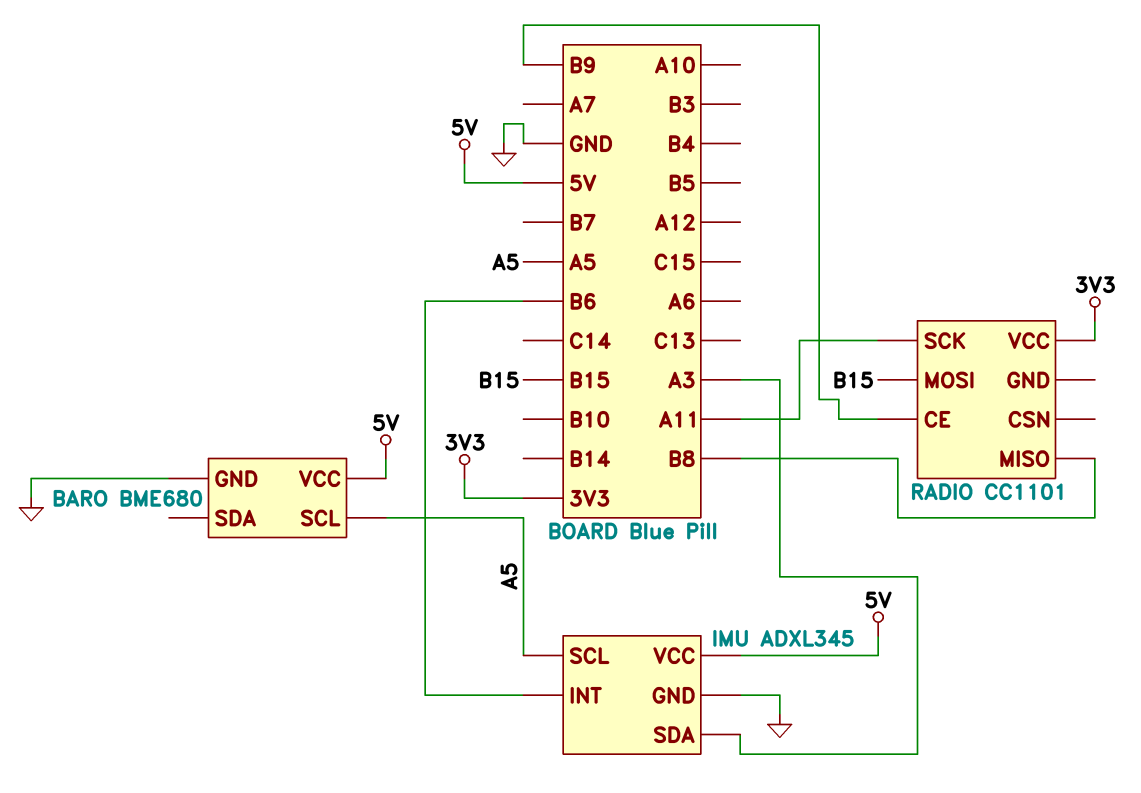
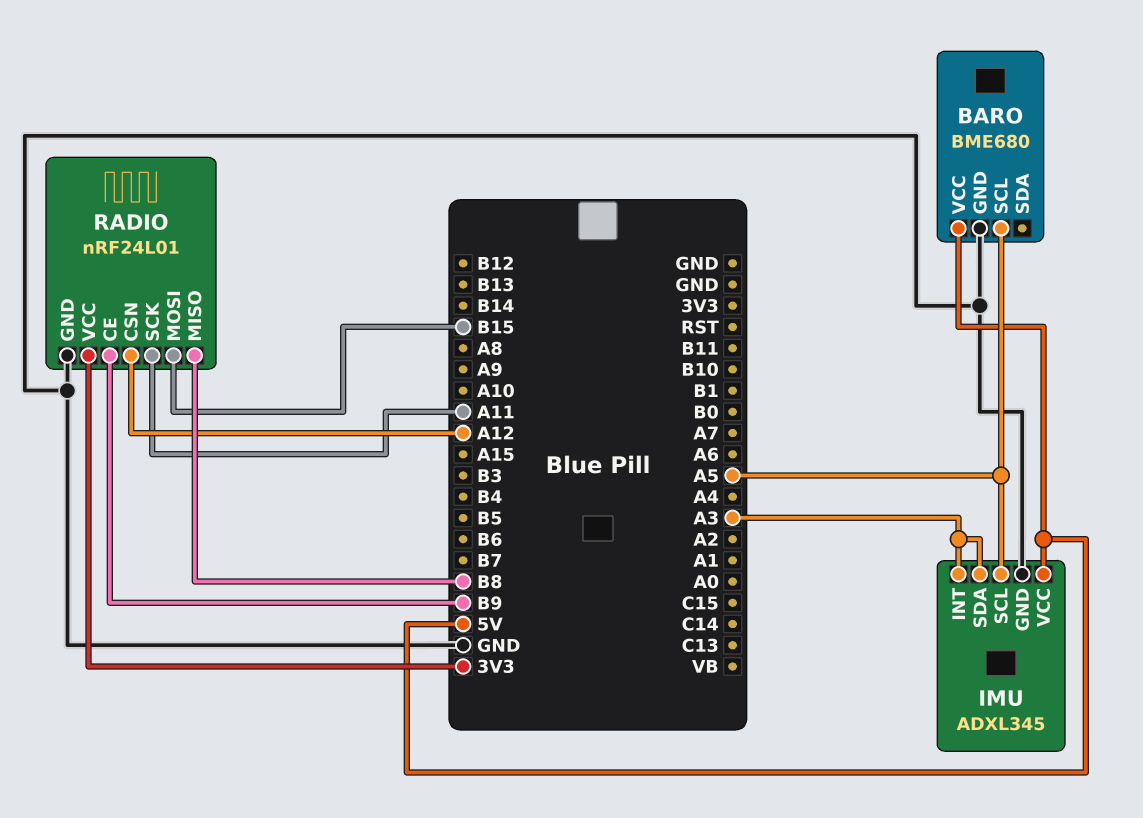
IMU pin INT: B6 -> A3
RADIO: CC1101 -> nRF24L01
RADIO pin CSN: none -> A12
RADIO pin GND: none -> GND

